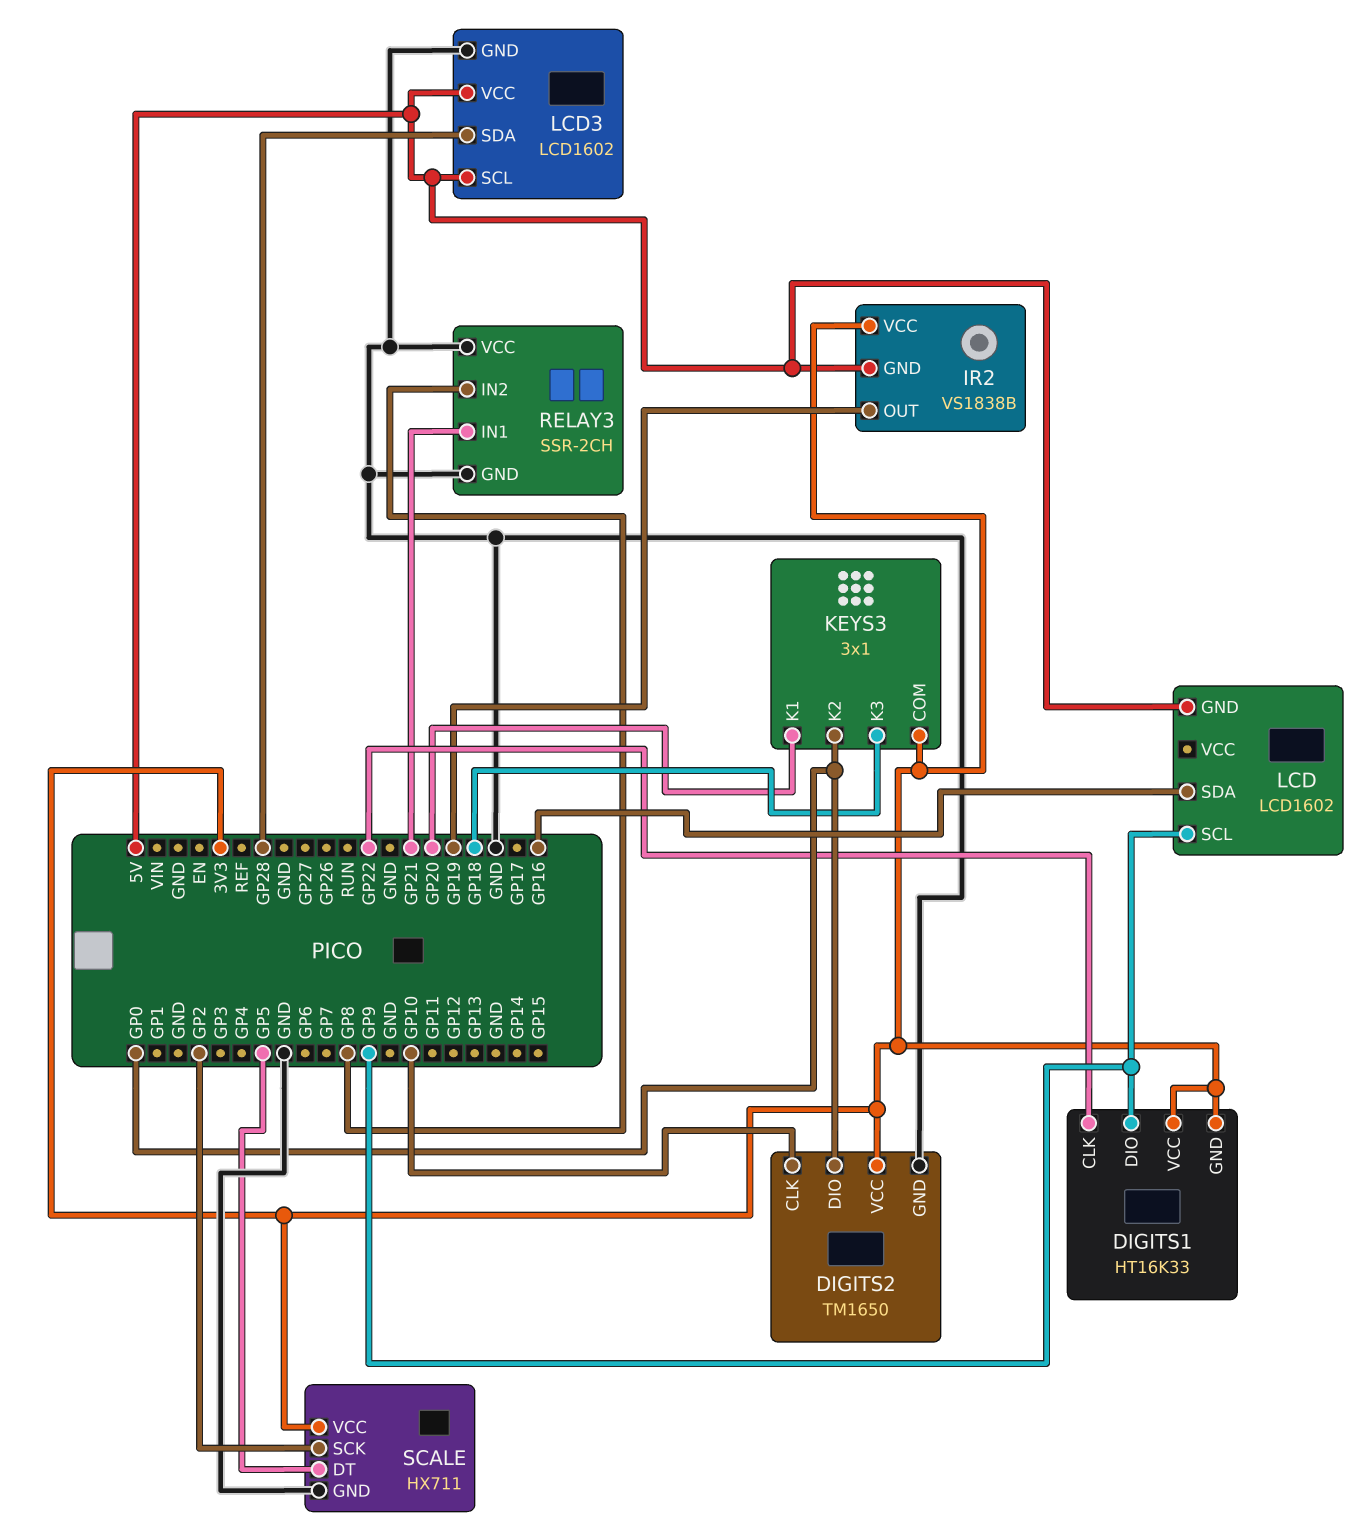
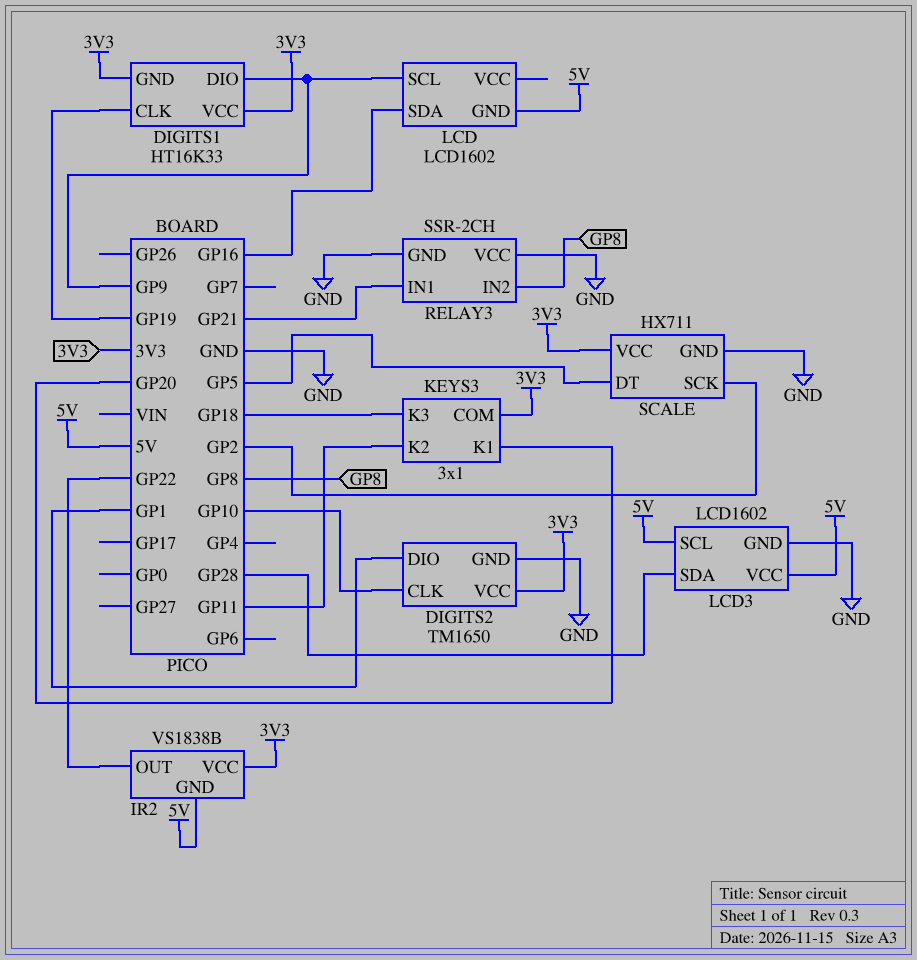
DIGITS1 pin CLK: GP22 -> GP19
DIGITS2 pin DIO: GP0 -> GP1
IR2 pin OUT: GP19 -> GP22
KEYS3 pin K2: GP0 -> GP11

